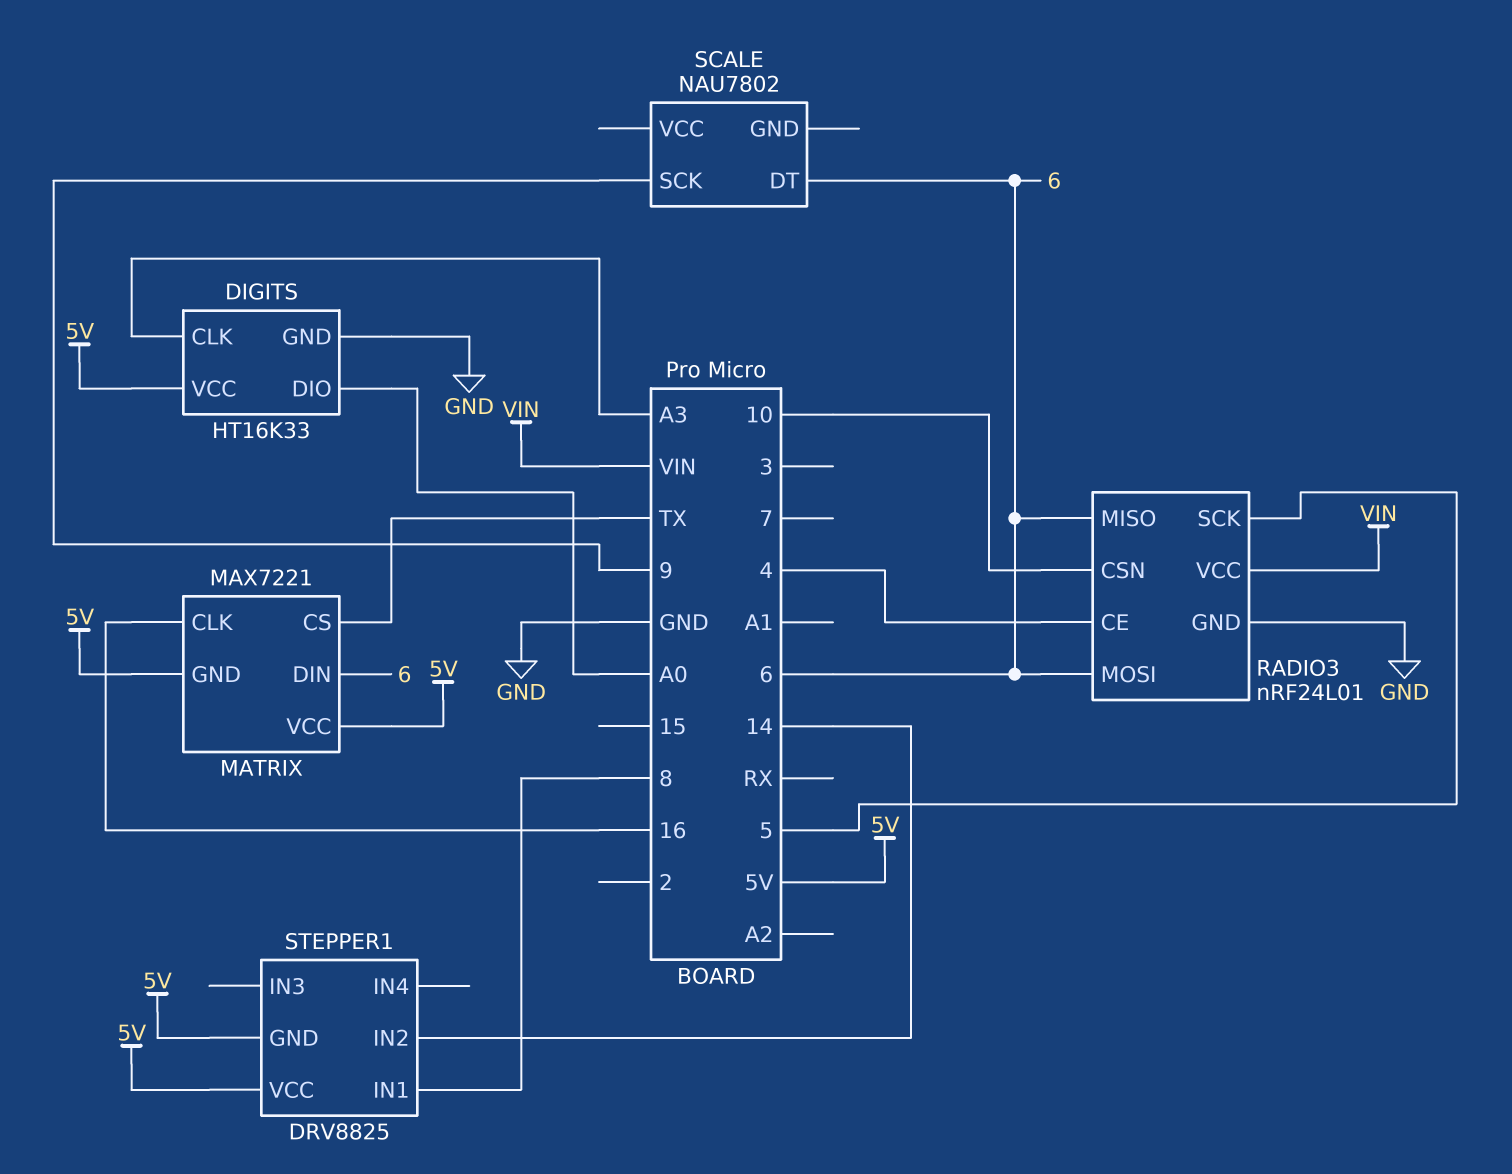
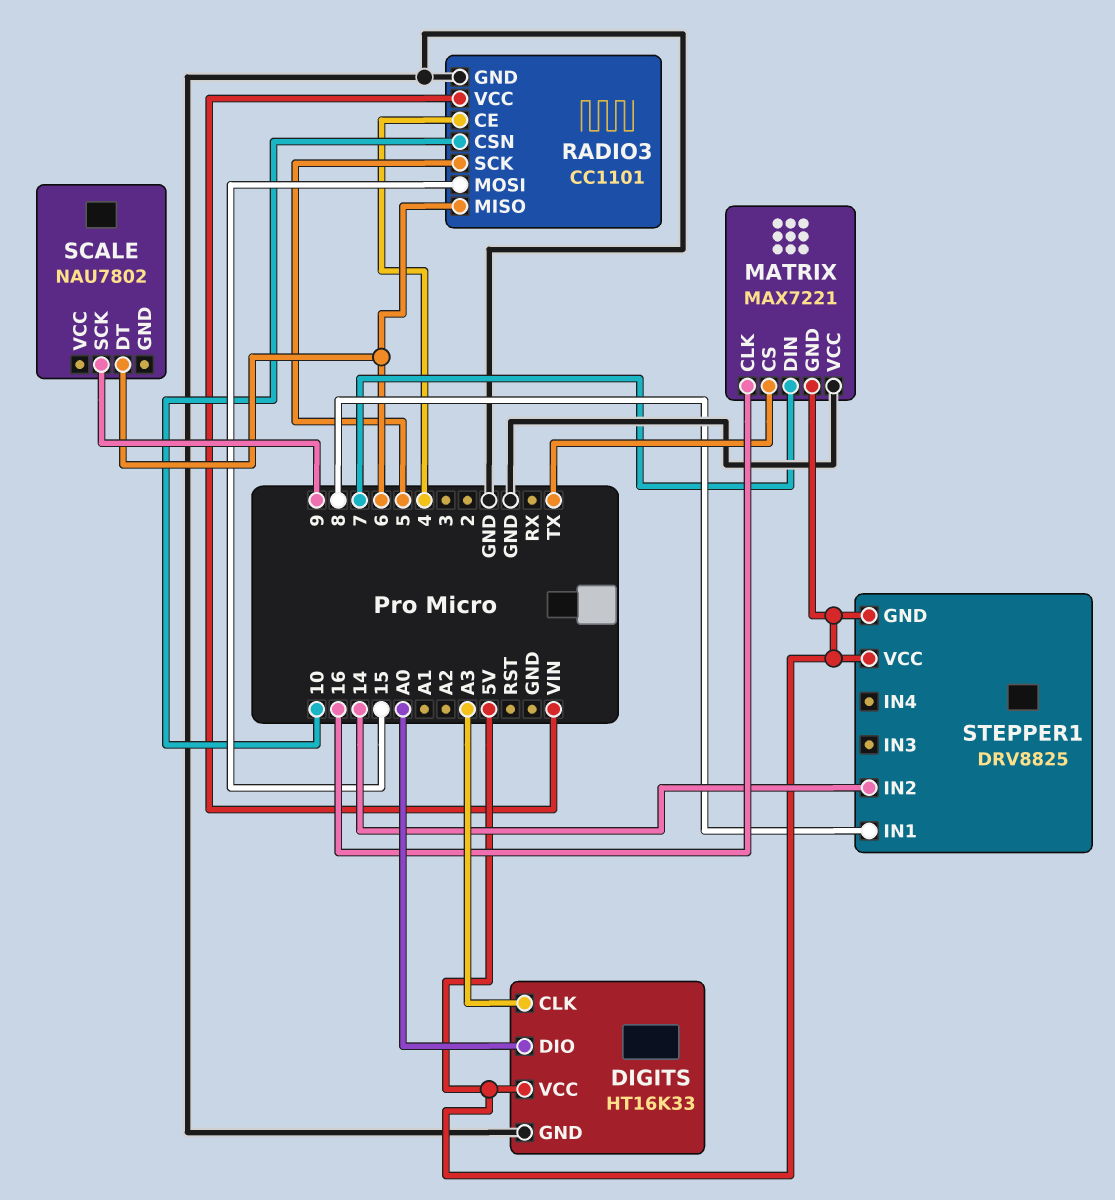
MATRIX pin DIN: 6 -> 7
MATRIX pin VCC: 5V -> GND
RADIO3: nRF24L01 -> CC1101
RADIO3 pin MOSI: 6 -> 15

